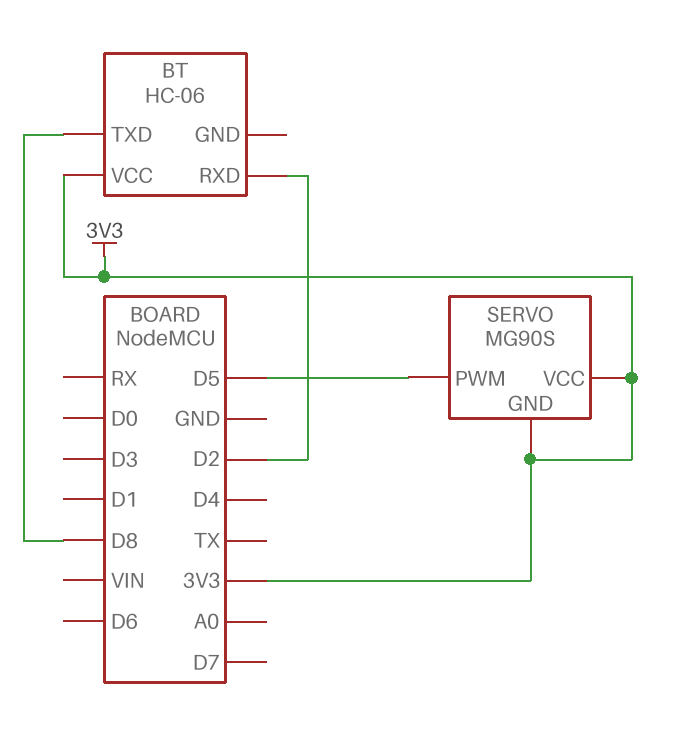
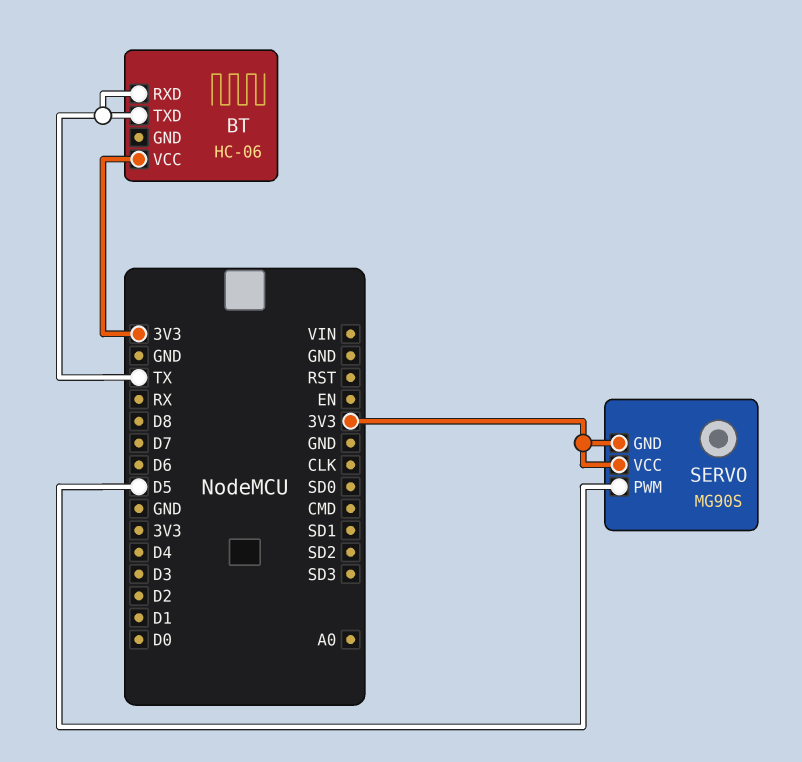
BT pin RXD: D2 -> TX
BT pin TXD: D8 -> TX

